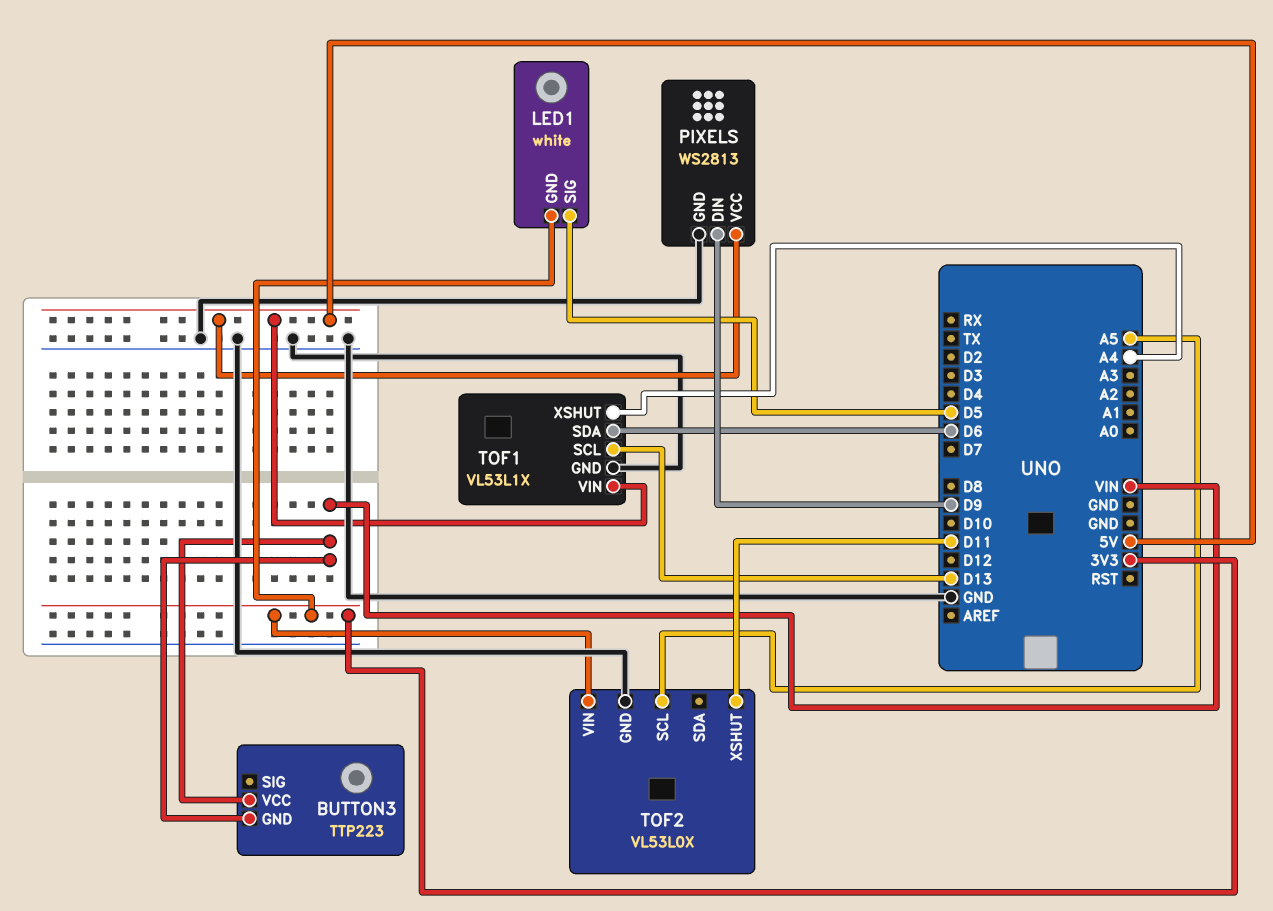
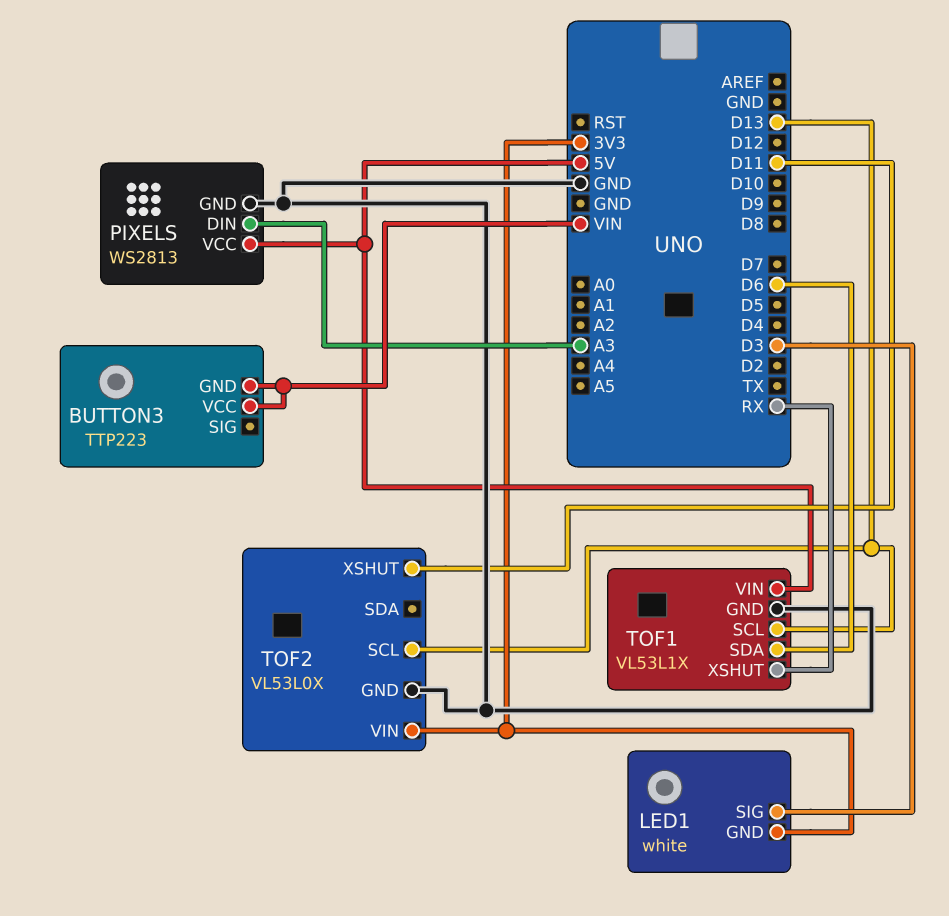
LED1 pin SIG: D5 -> D3
PIXELS pin DIN: D9 -> A3
TOF1 pin XSHUT: A4 -> RX
TOF2 pin SCL: A5 -> D13

